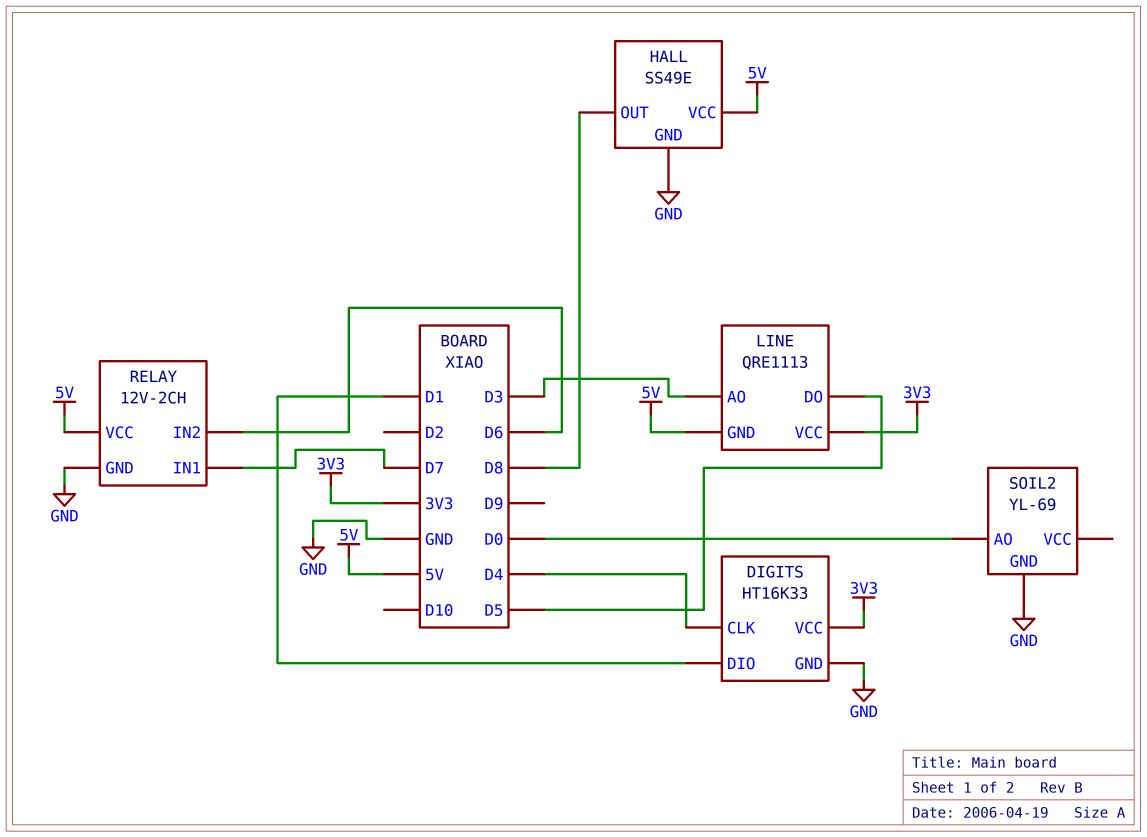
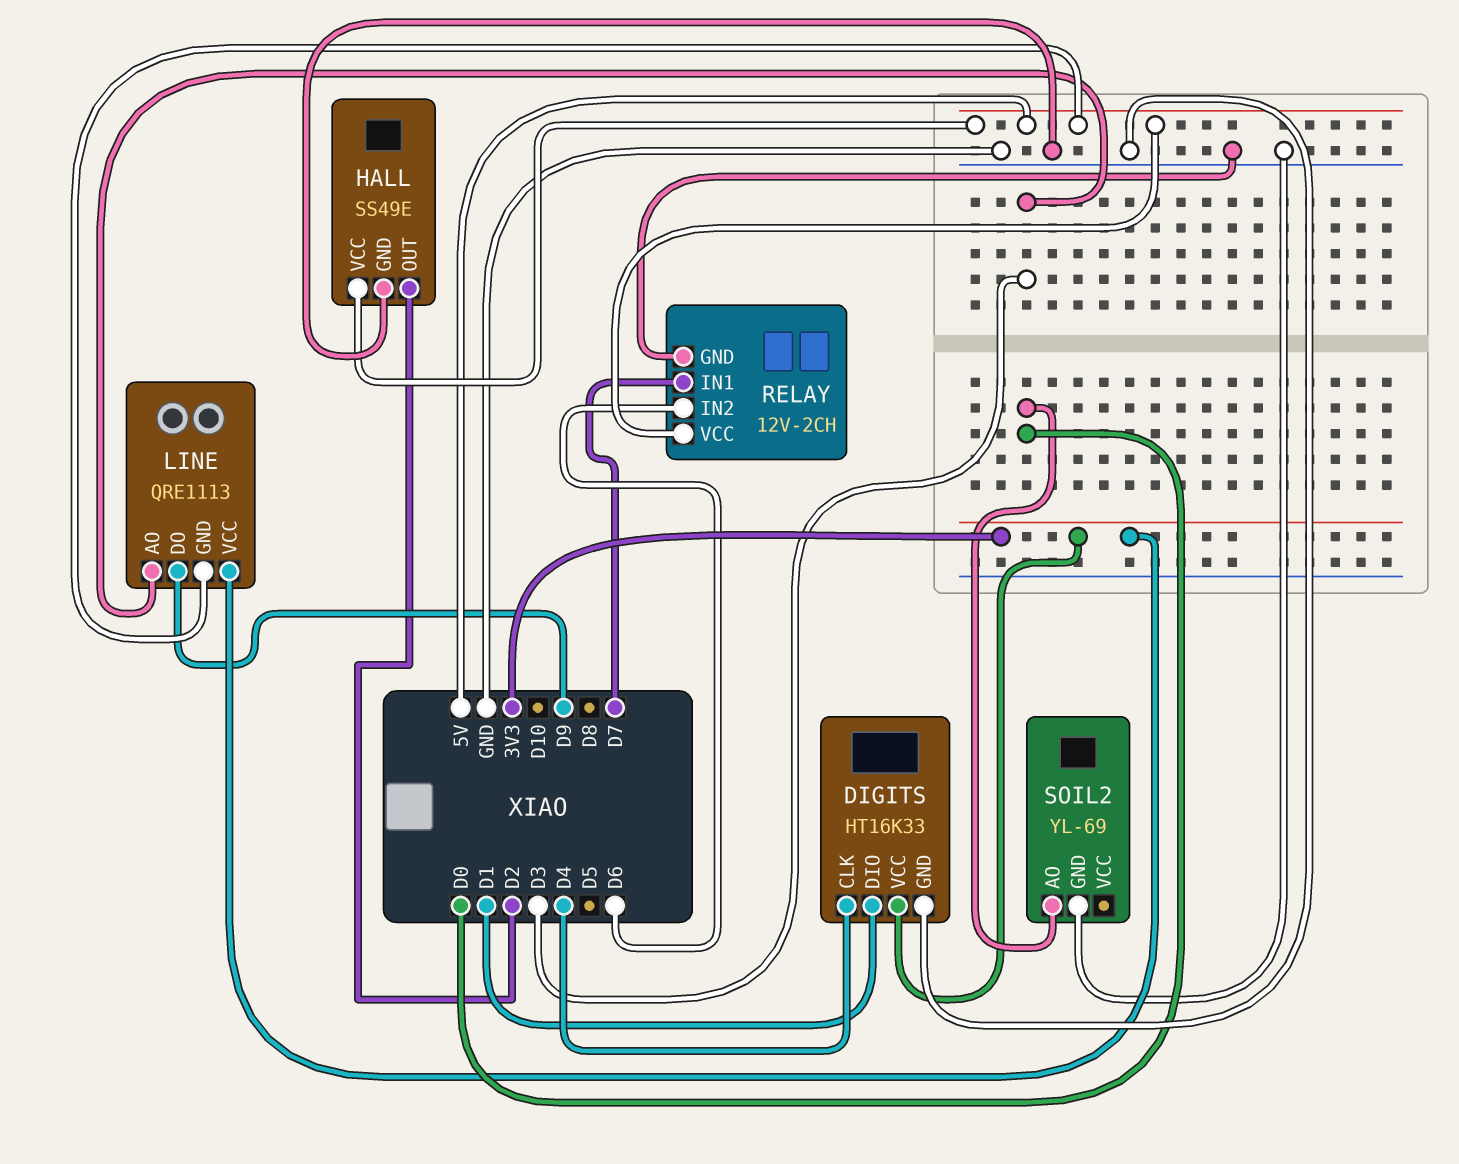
HALL pin OUT: D8 -> D2
LINE pin DO: D5 -> D9

